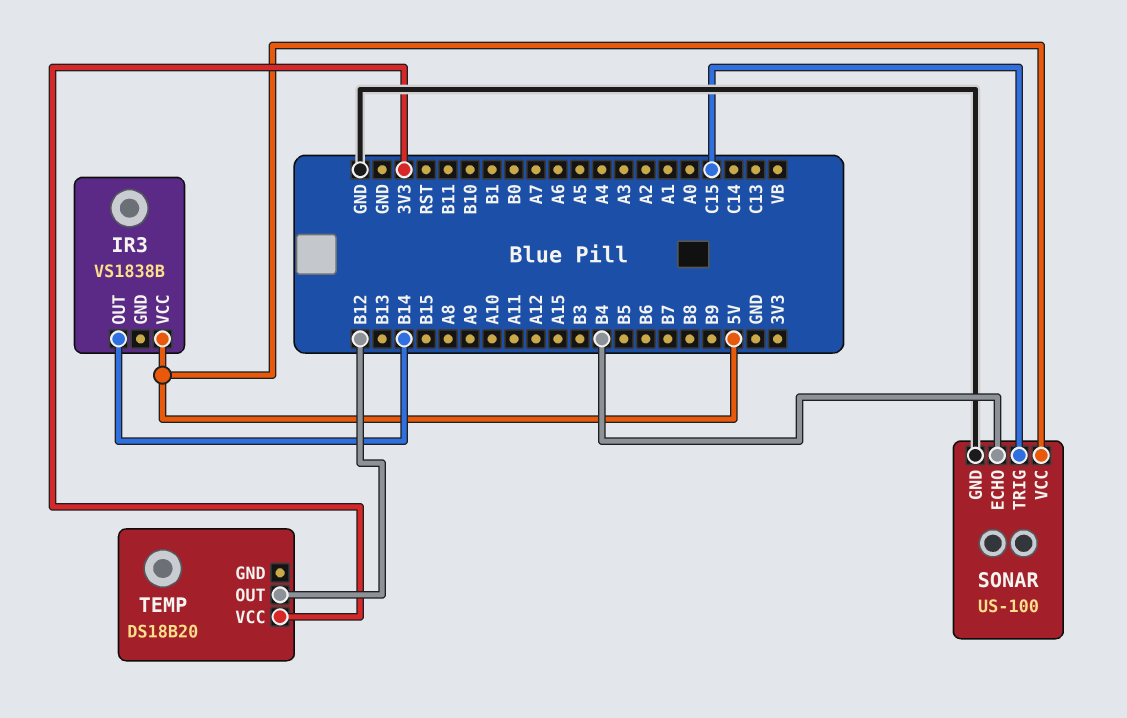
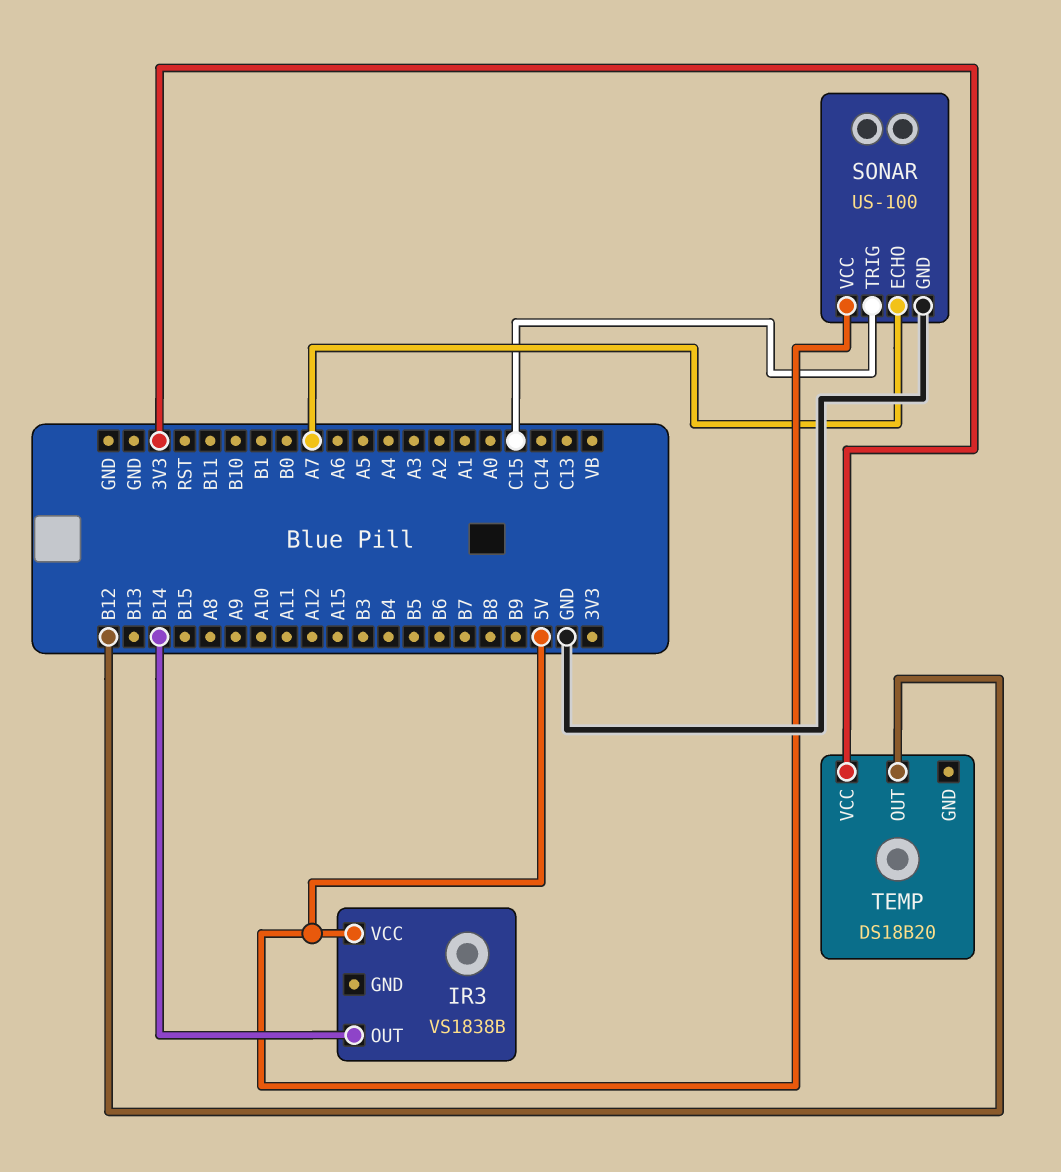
SONAR pin ECHO: B4 -> A7

